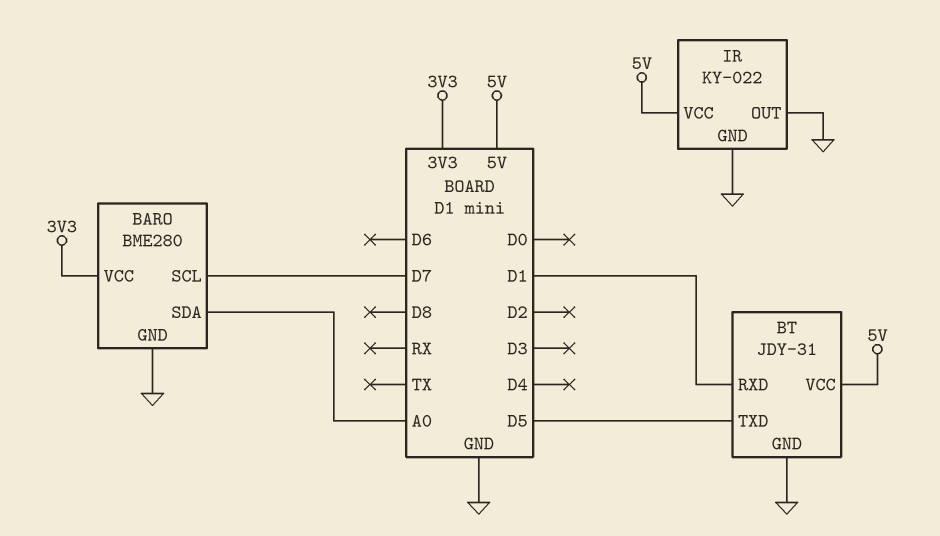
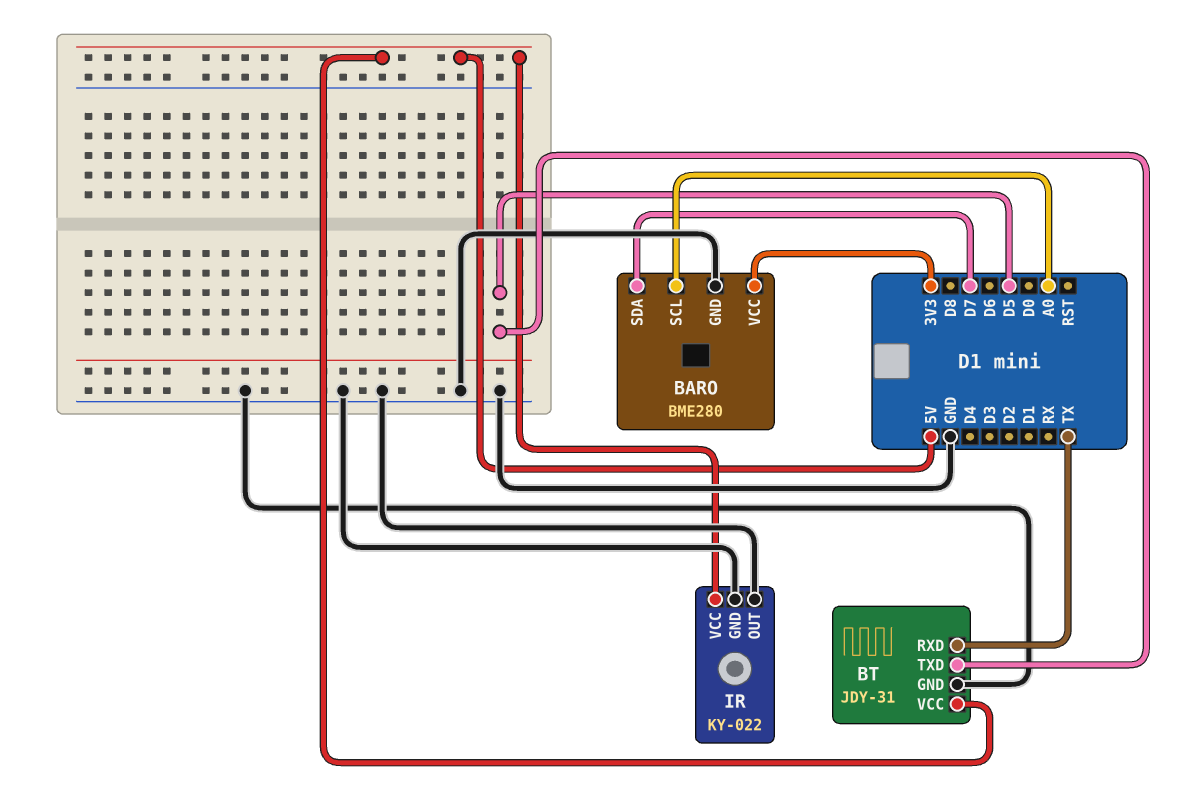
BARO pin SCL: D7 -> A0
BARO pin SDA: A0 -> D7
BT pin RXD: D1 -> TX

